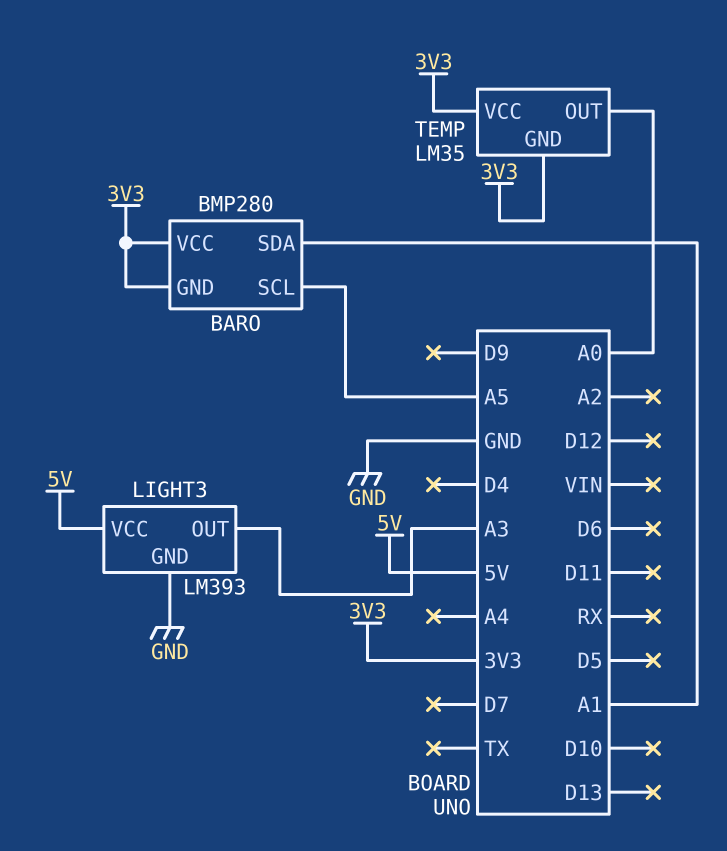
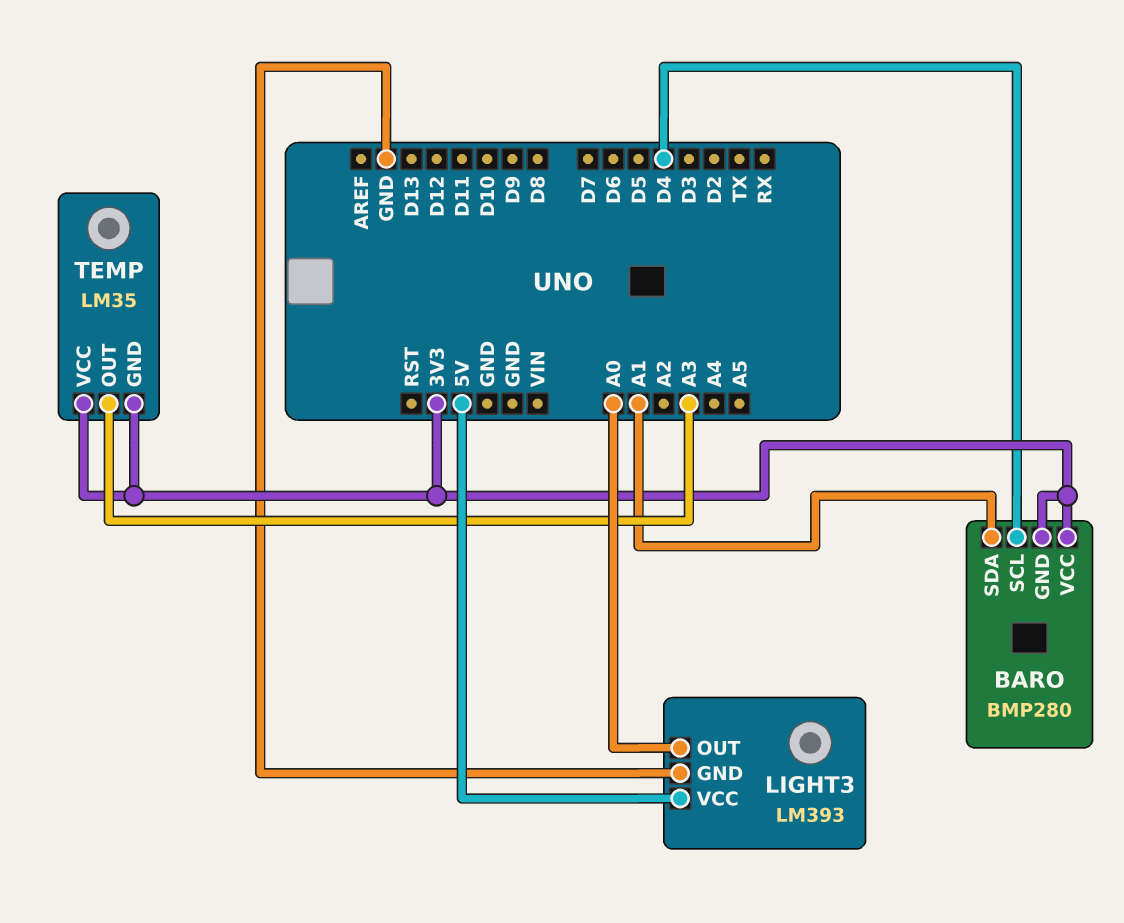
BARO pin SCL: A5 -> D4
LIGHT3 pin OUT: A3 -> A0
TEMP pin OUT: A0 -> A3

